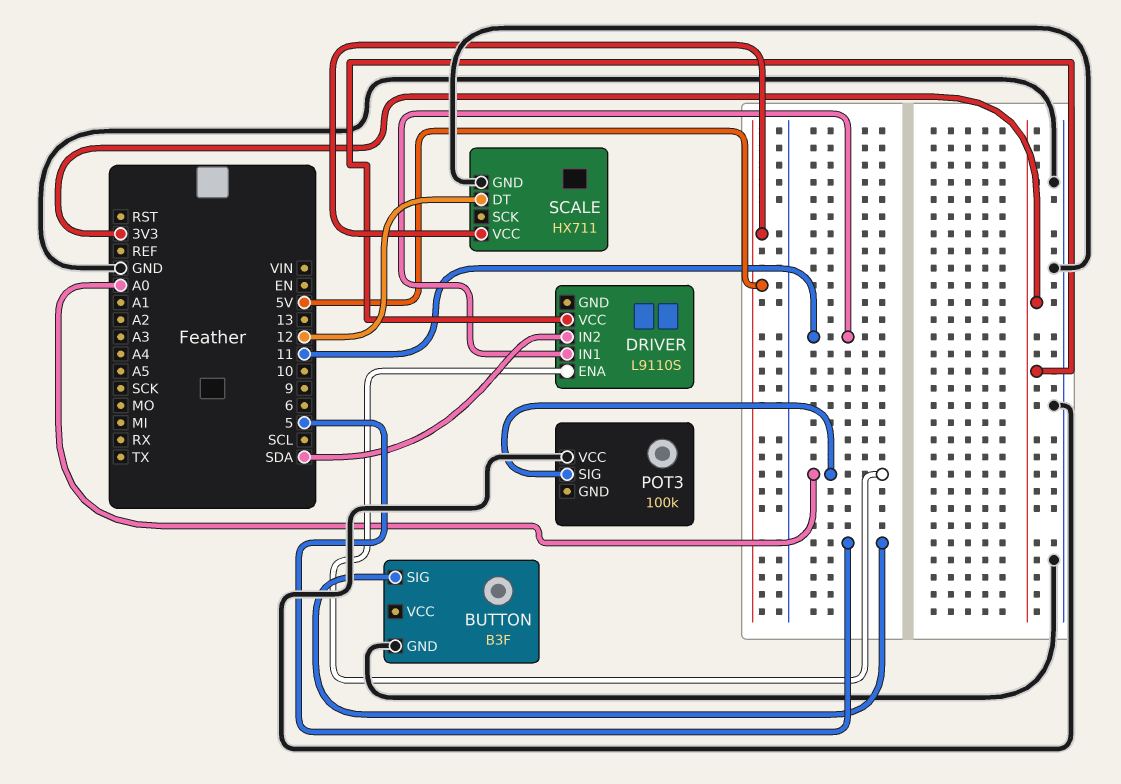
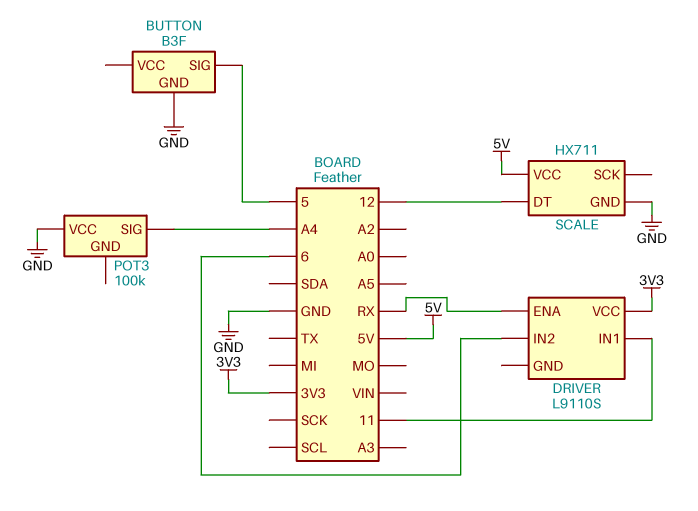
DRIVER pin ENA: A0 -> RX
DRIVER pin IN2: SDA -> 6
POT3 pin SIG: A0 -> A4

